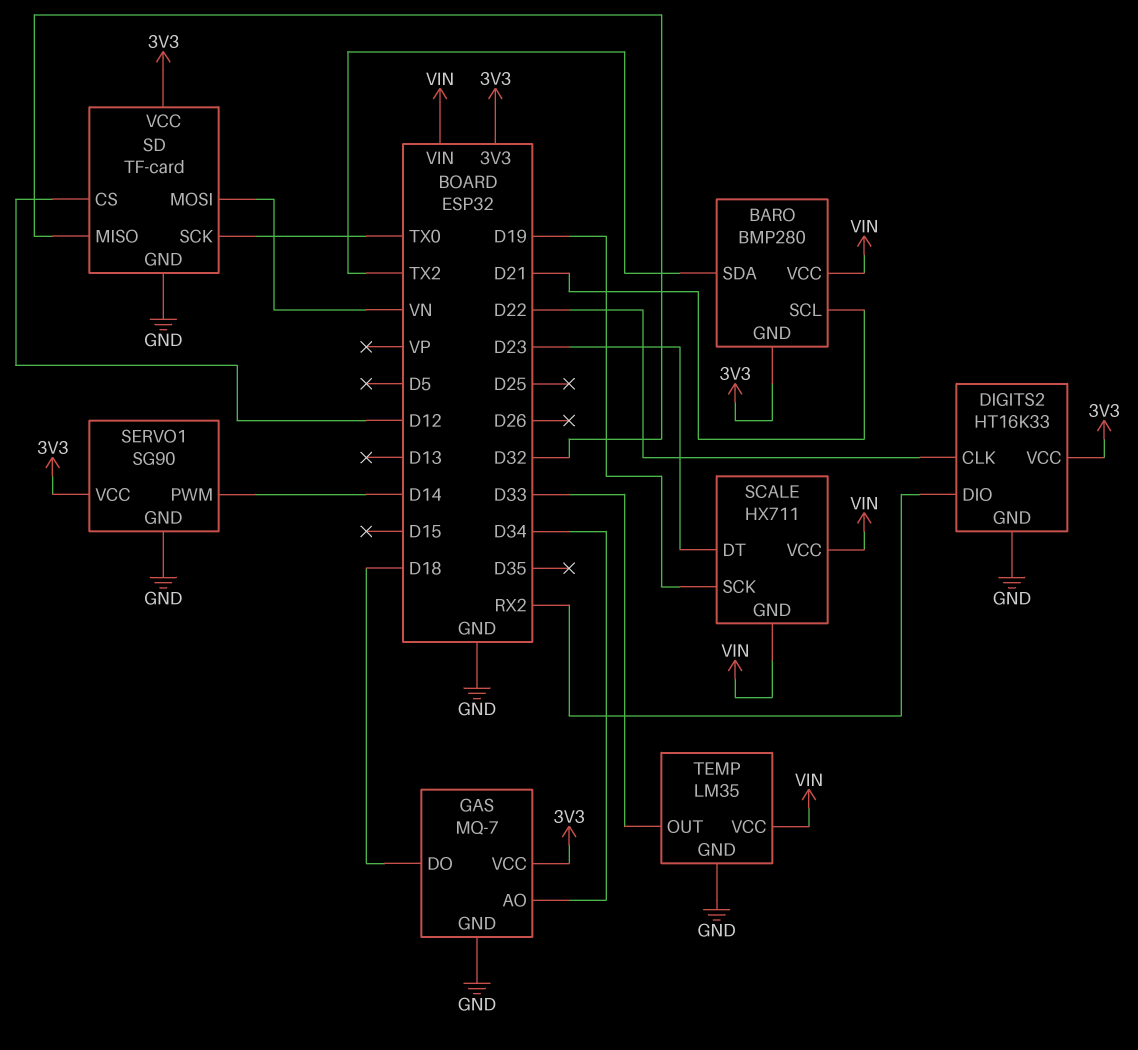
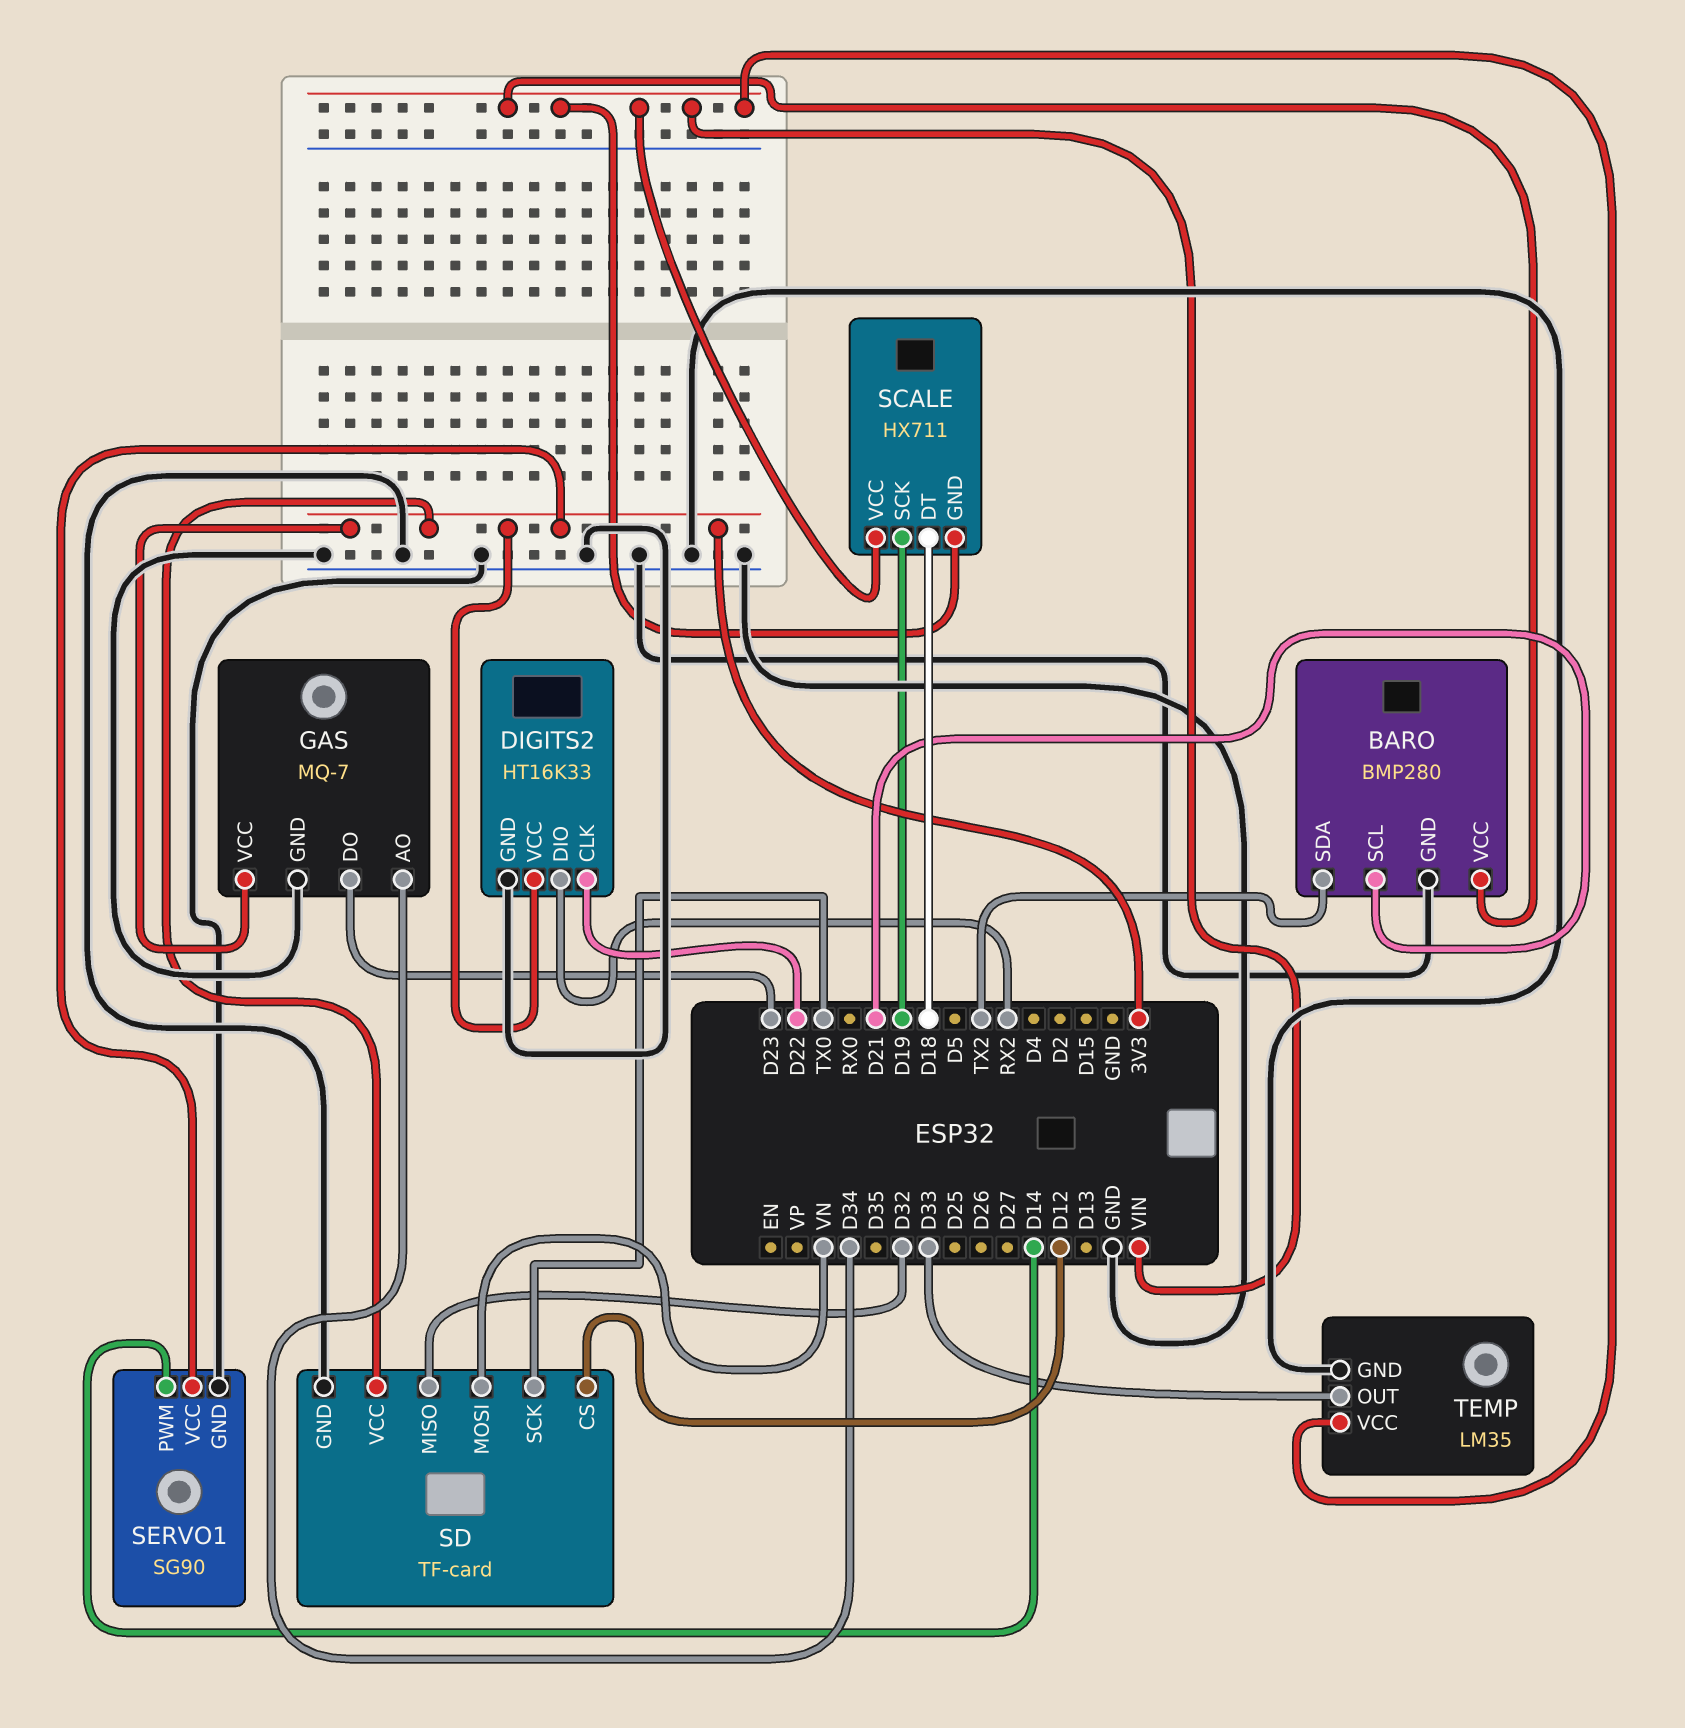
BARO pin GND: 3V3 -> GND
GAS pin DO: D18 -> D23
SCALE pin DT: D23 -> D18

